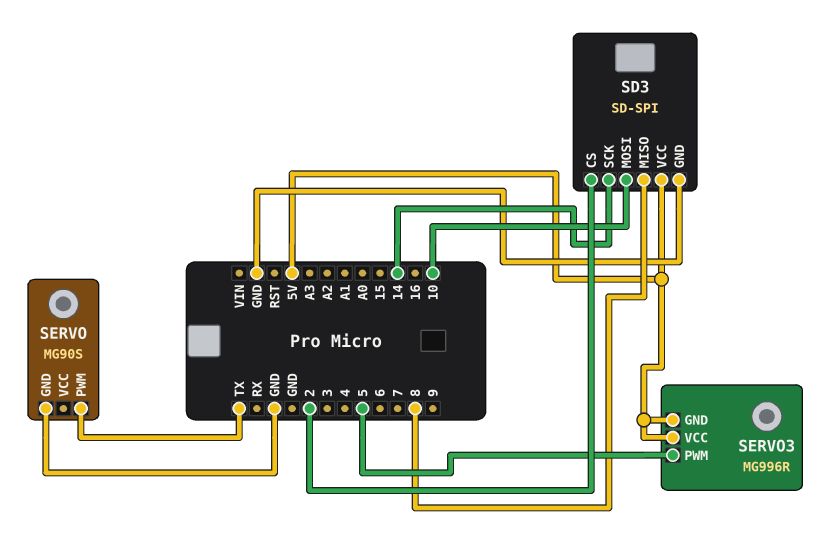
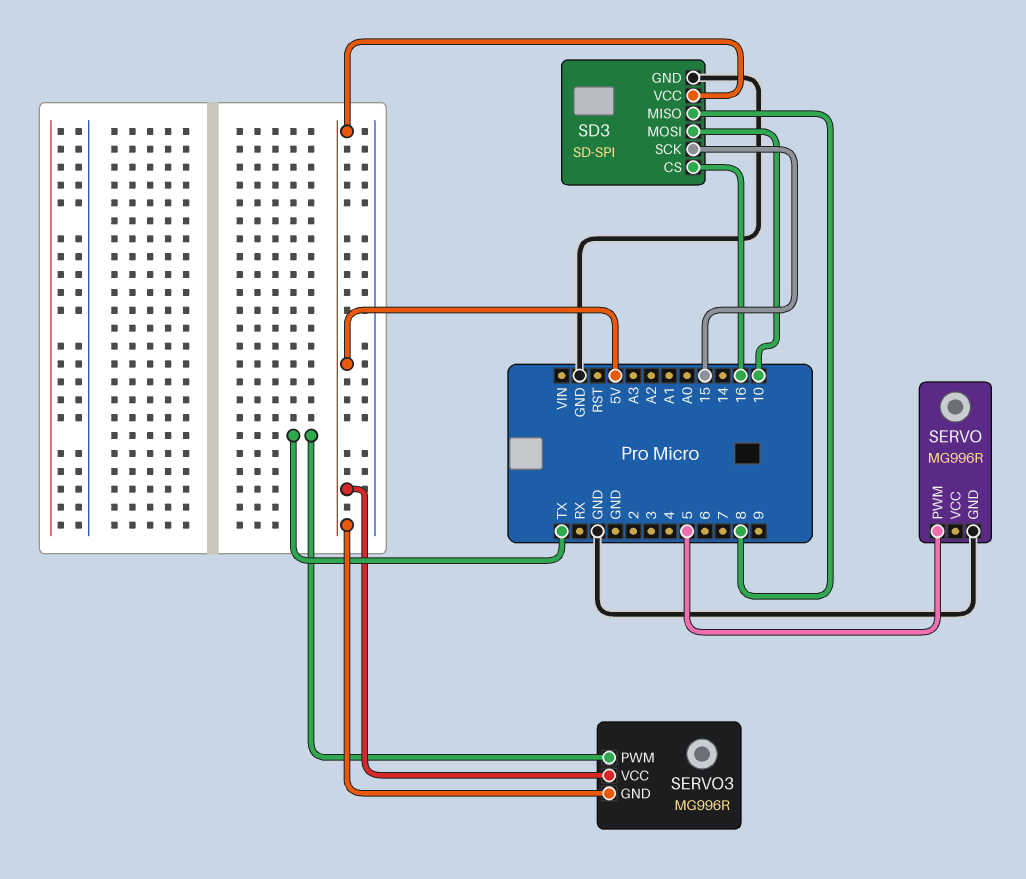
SD3 pin CS: 2 -> 16
SD3 pin SCK: 14 -> 15
SERVO: MG90S -> MG996R
SERVO pin PWM: TX -> 5
SERVO3 pin PWM: 5 -> TX

